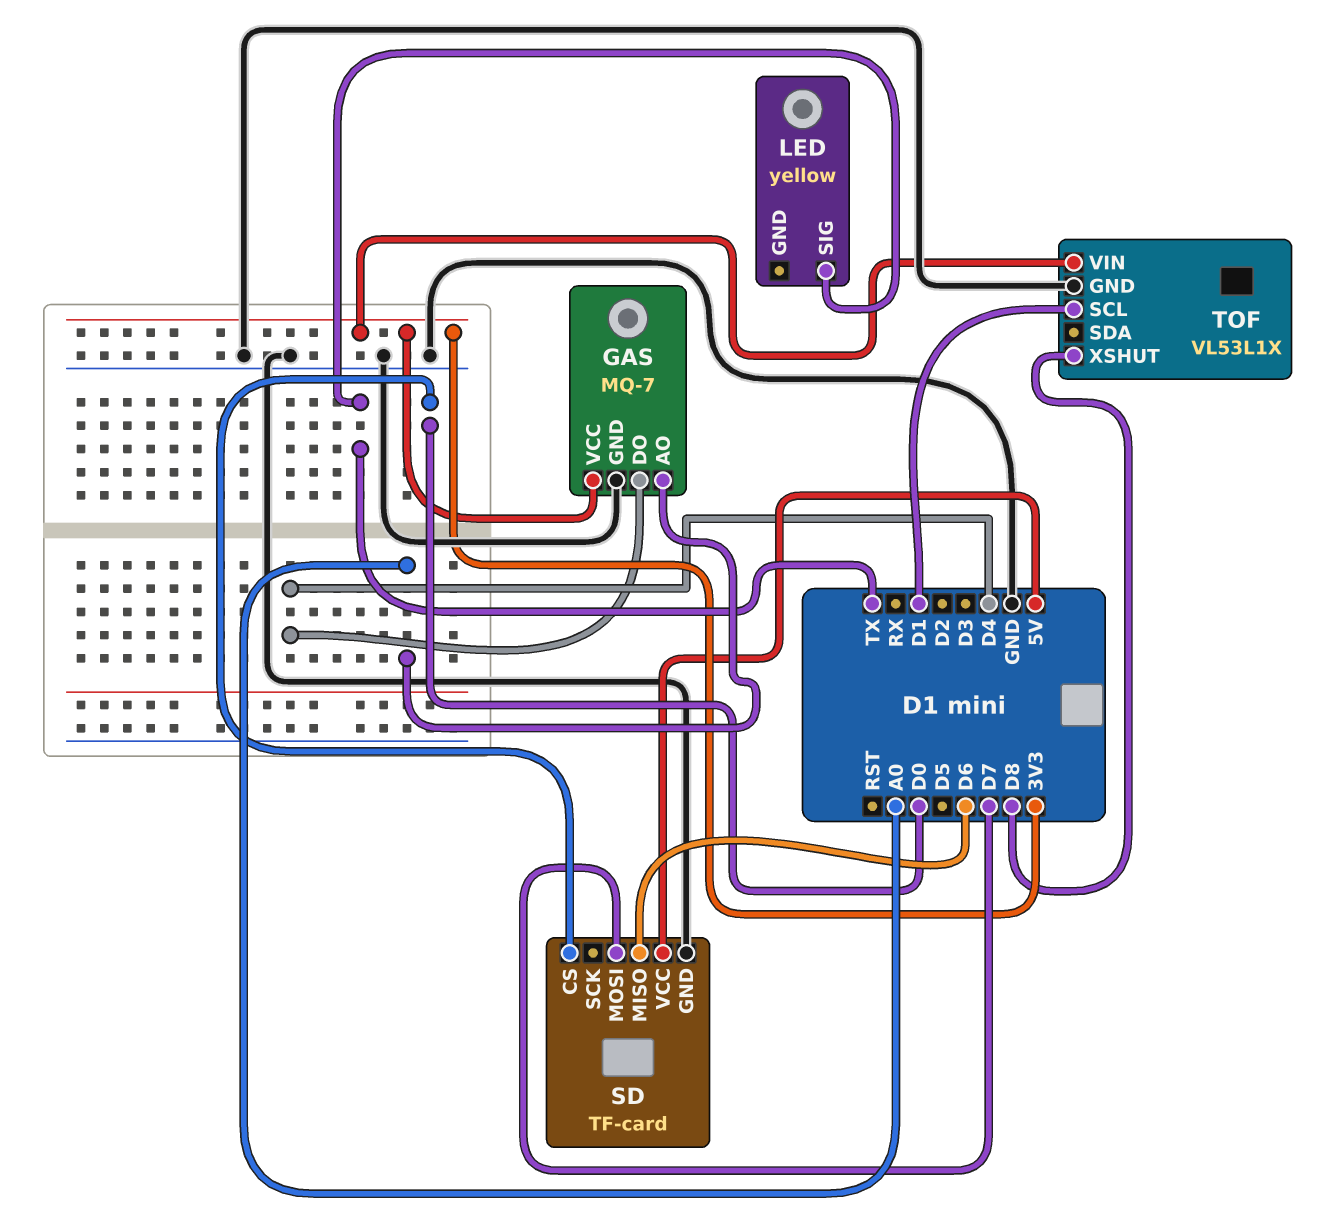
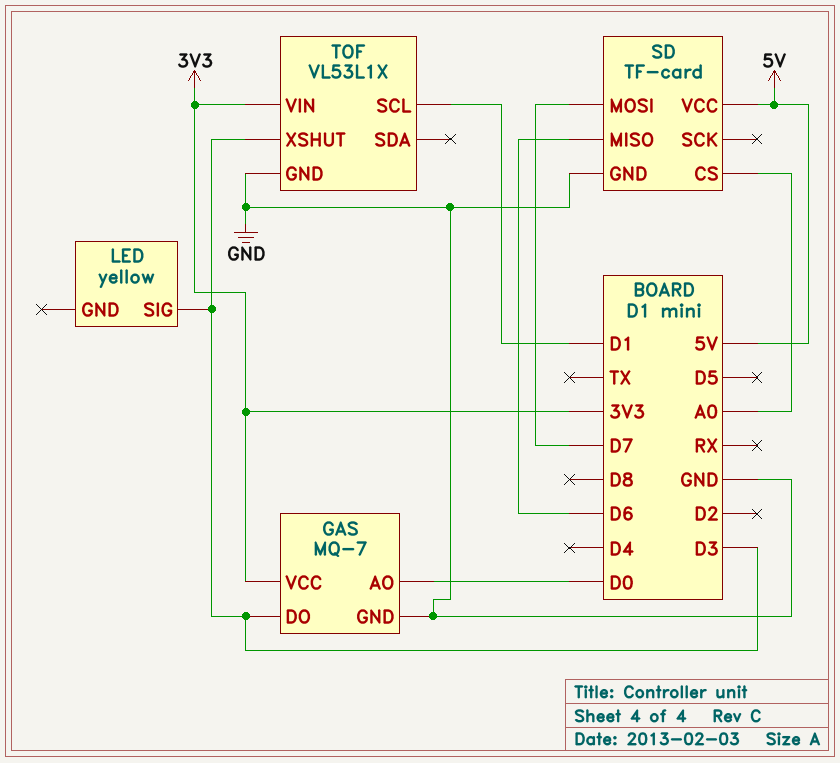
GAS pin AO: A0 -> D0
GAS pin DO: D4 -> D3
LED pin SIG: TX -> D3
SD pin CS: D0 -> A0
TOF pin XSHUT: D8 -> D3

